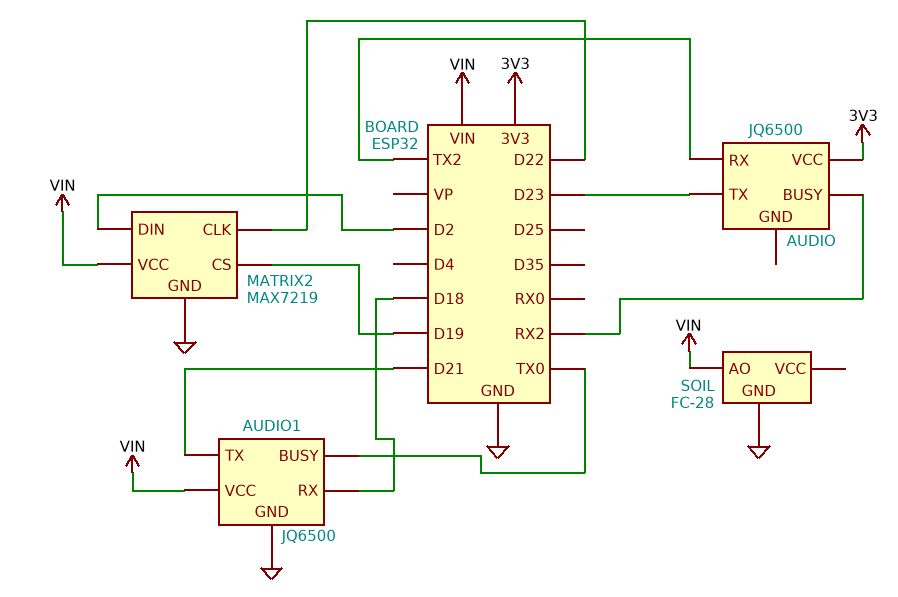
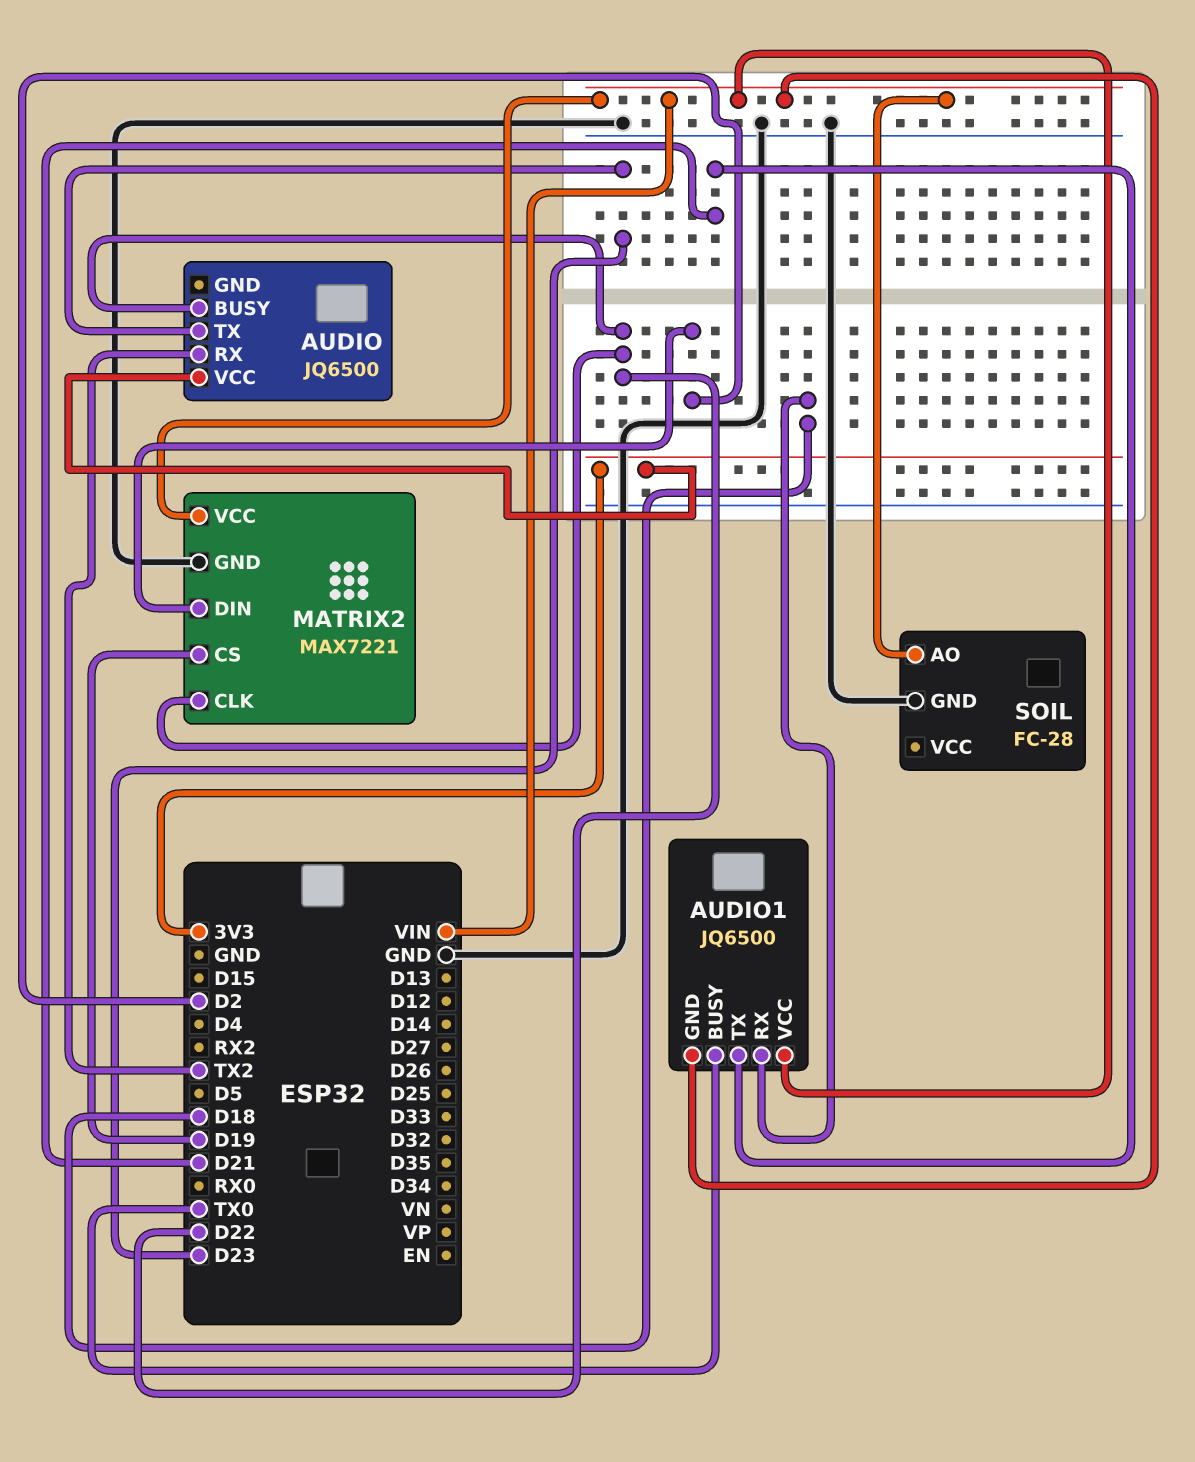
AUDIO pin BUSY: RX2 -> D22
AUDIO1 pin GND: GND -> VIN
MATRIX2: MAX7219 -> MAX7221

